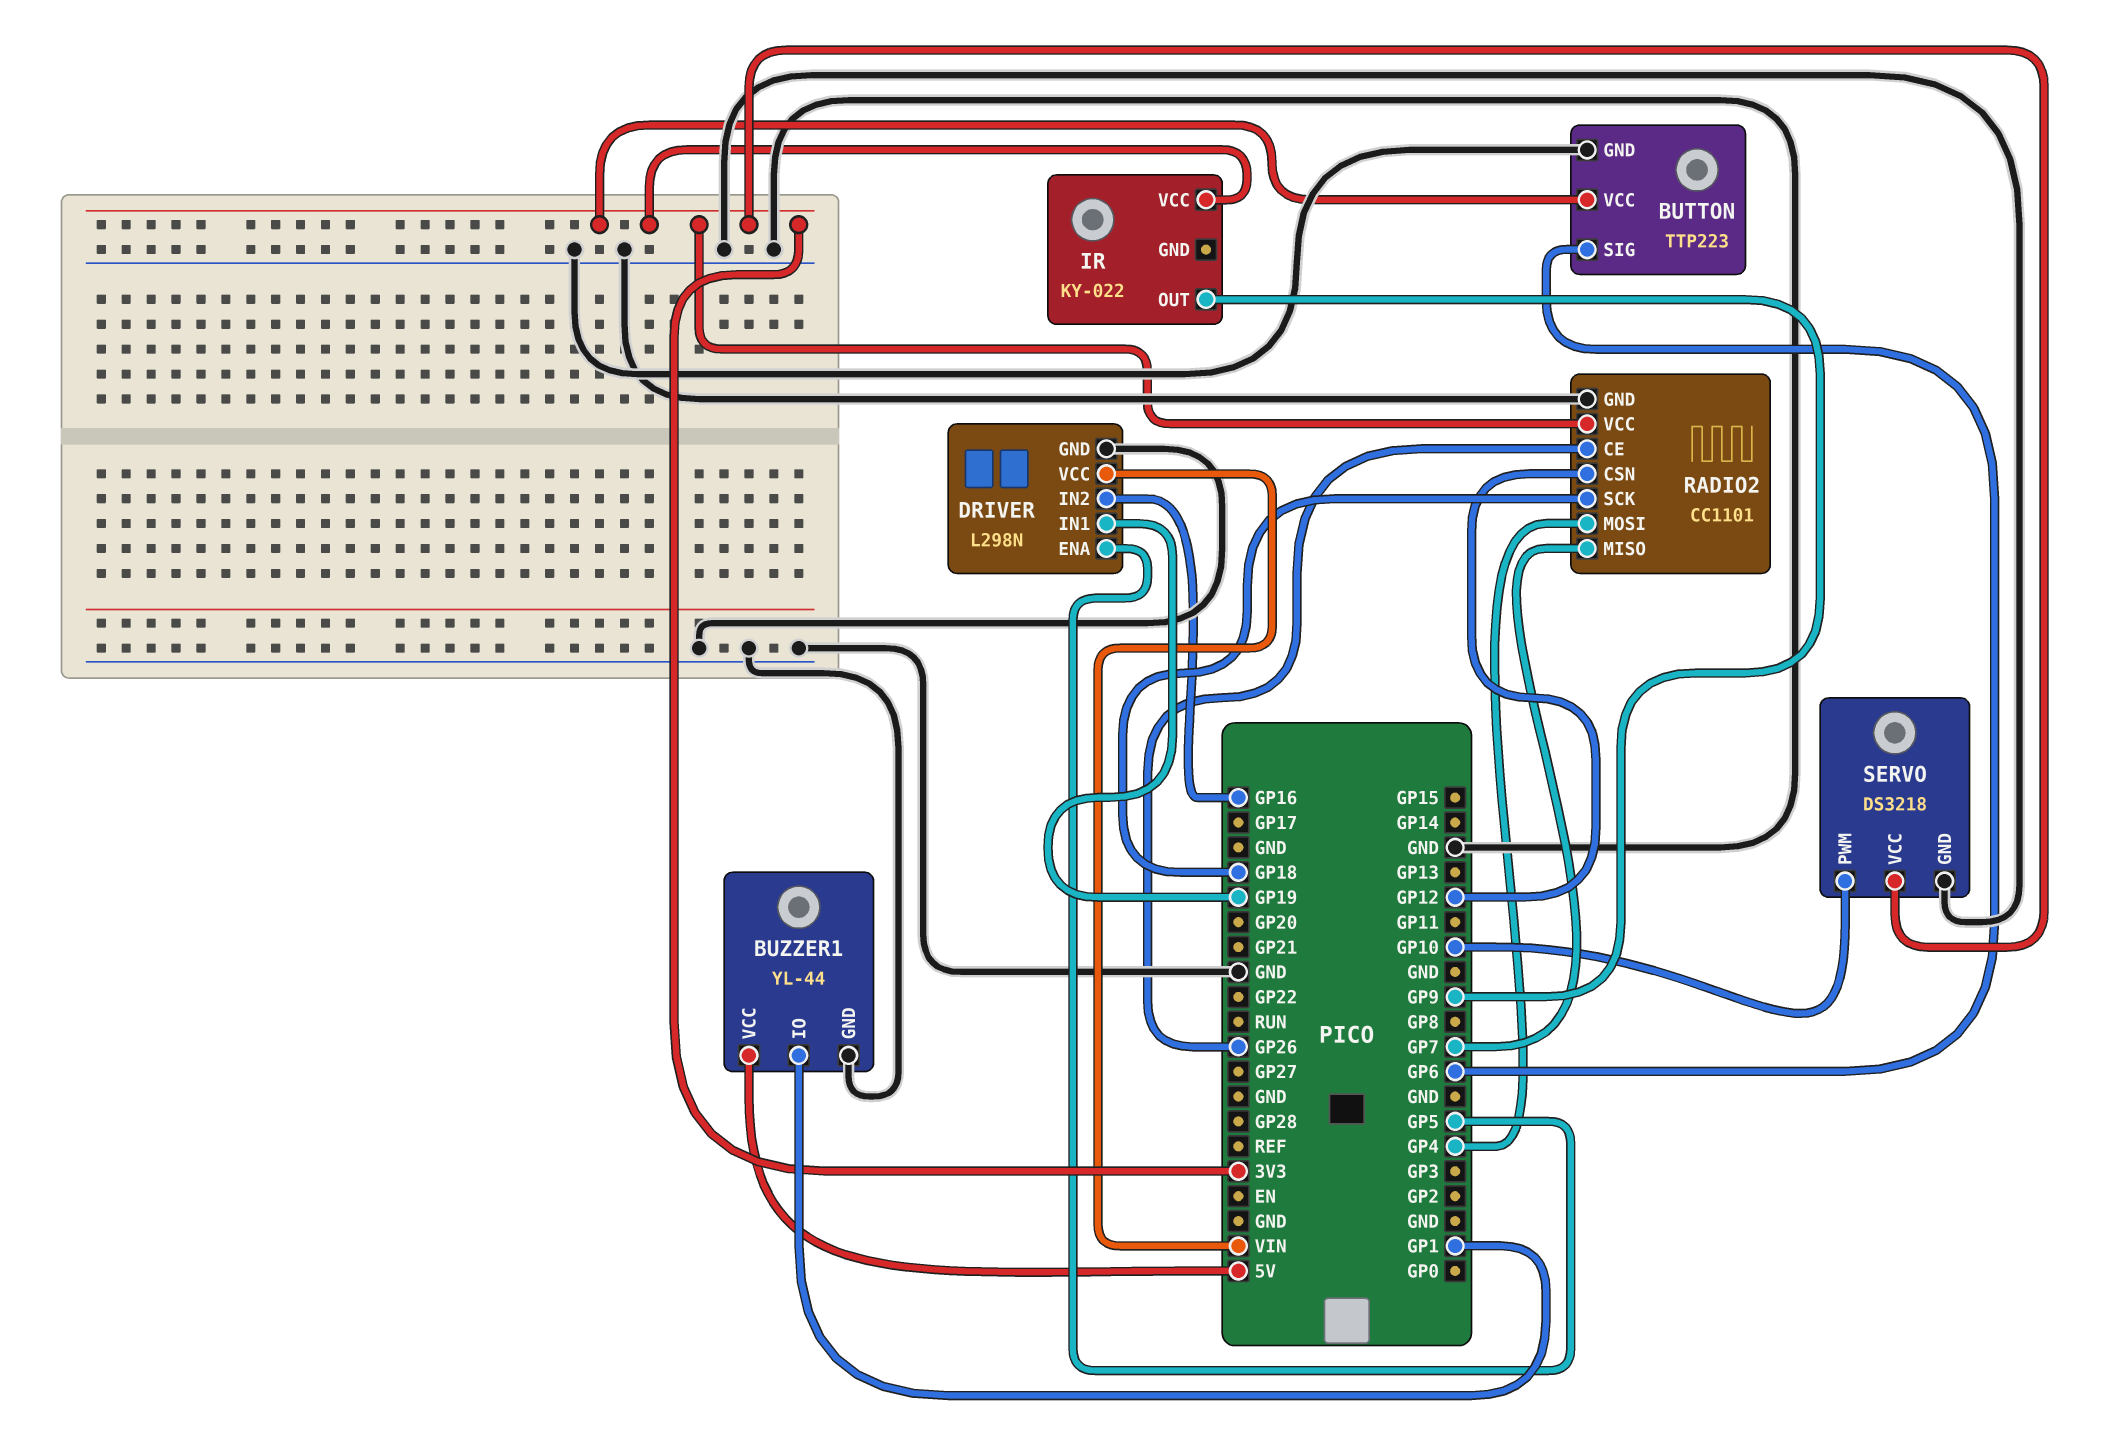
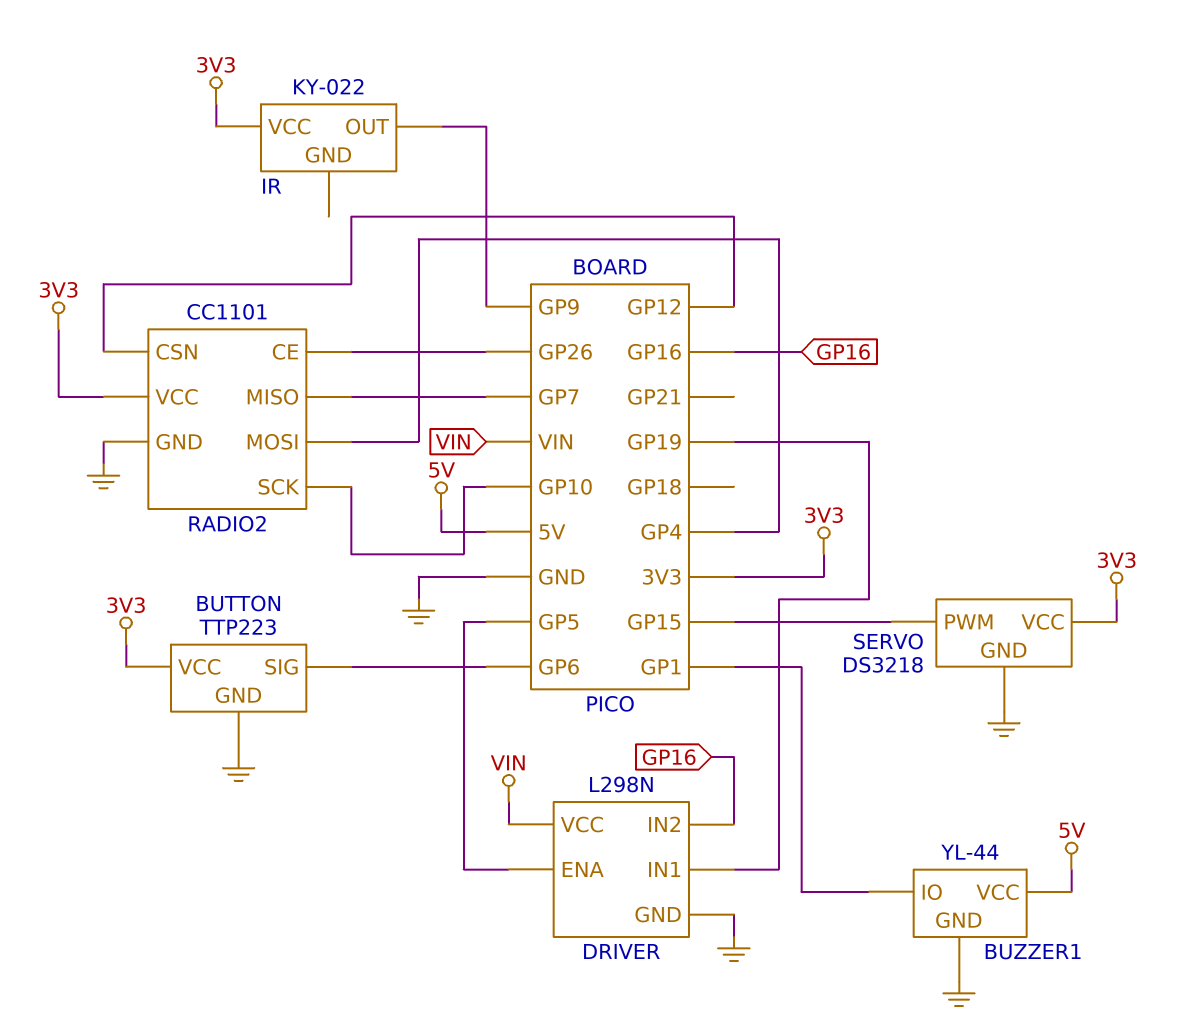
RADIO2 pin SCK: GP18 -> GP10
SERVO pin PWM: GP10 -> GP15

